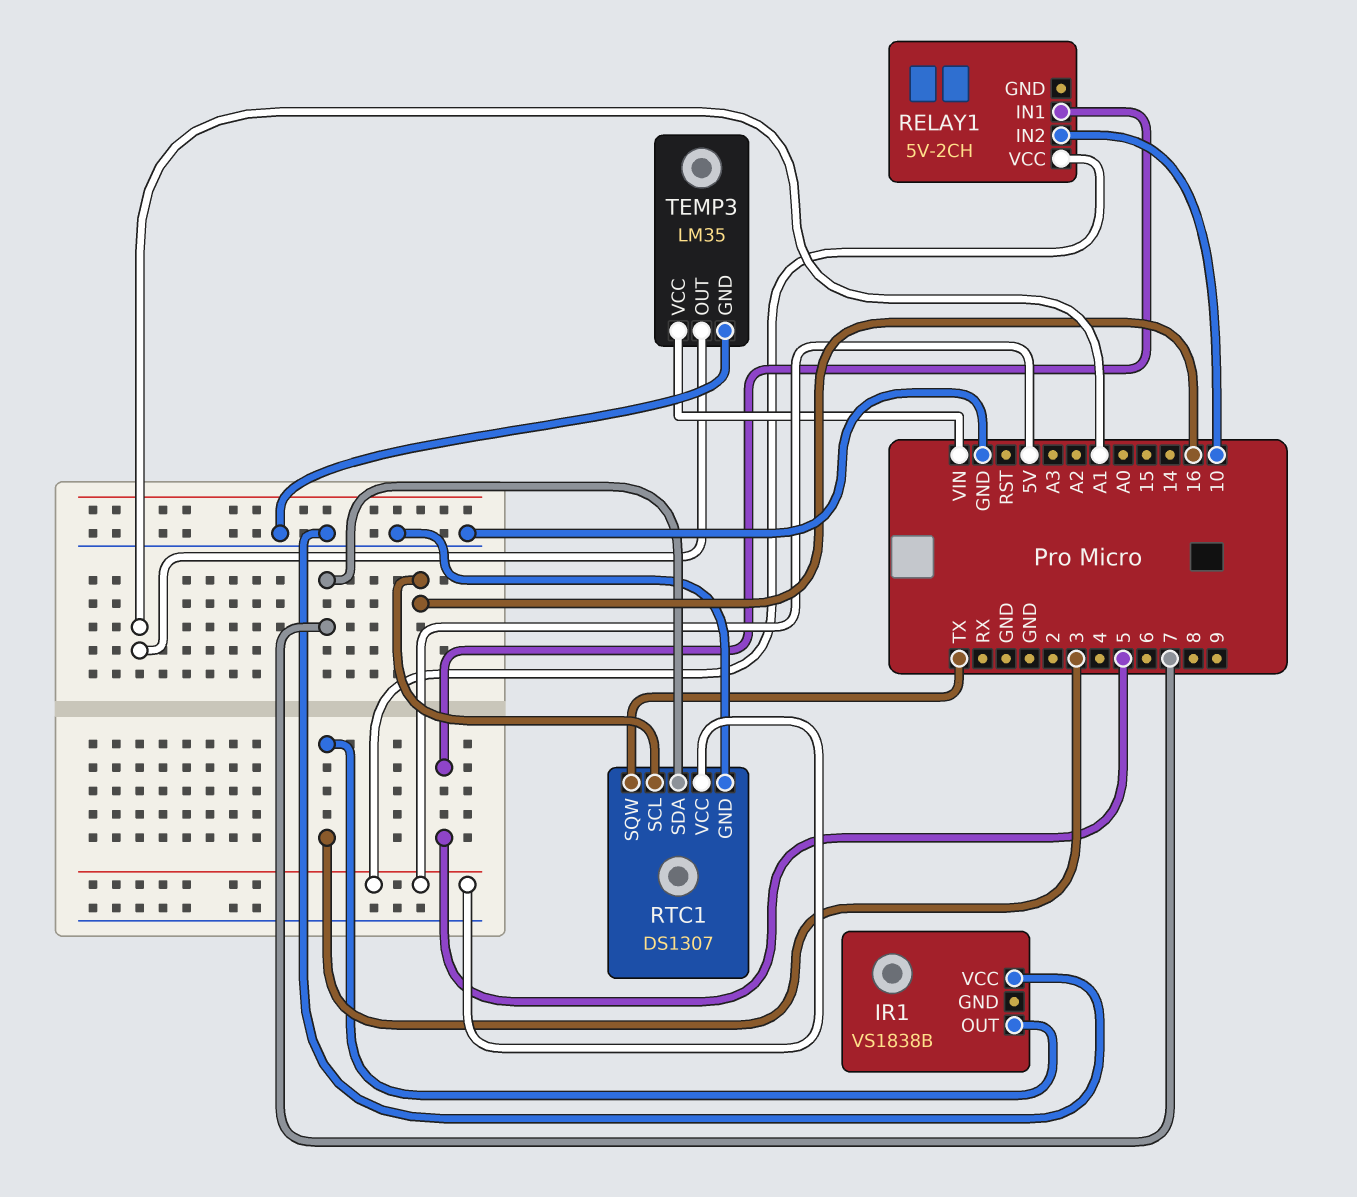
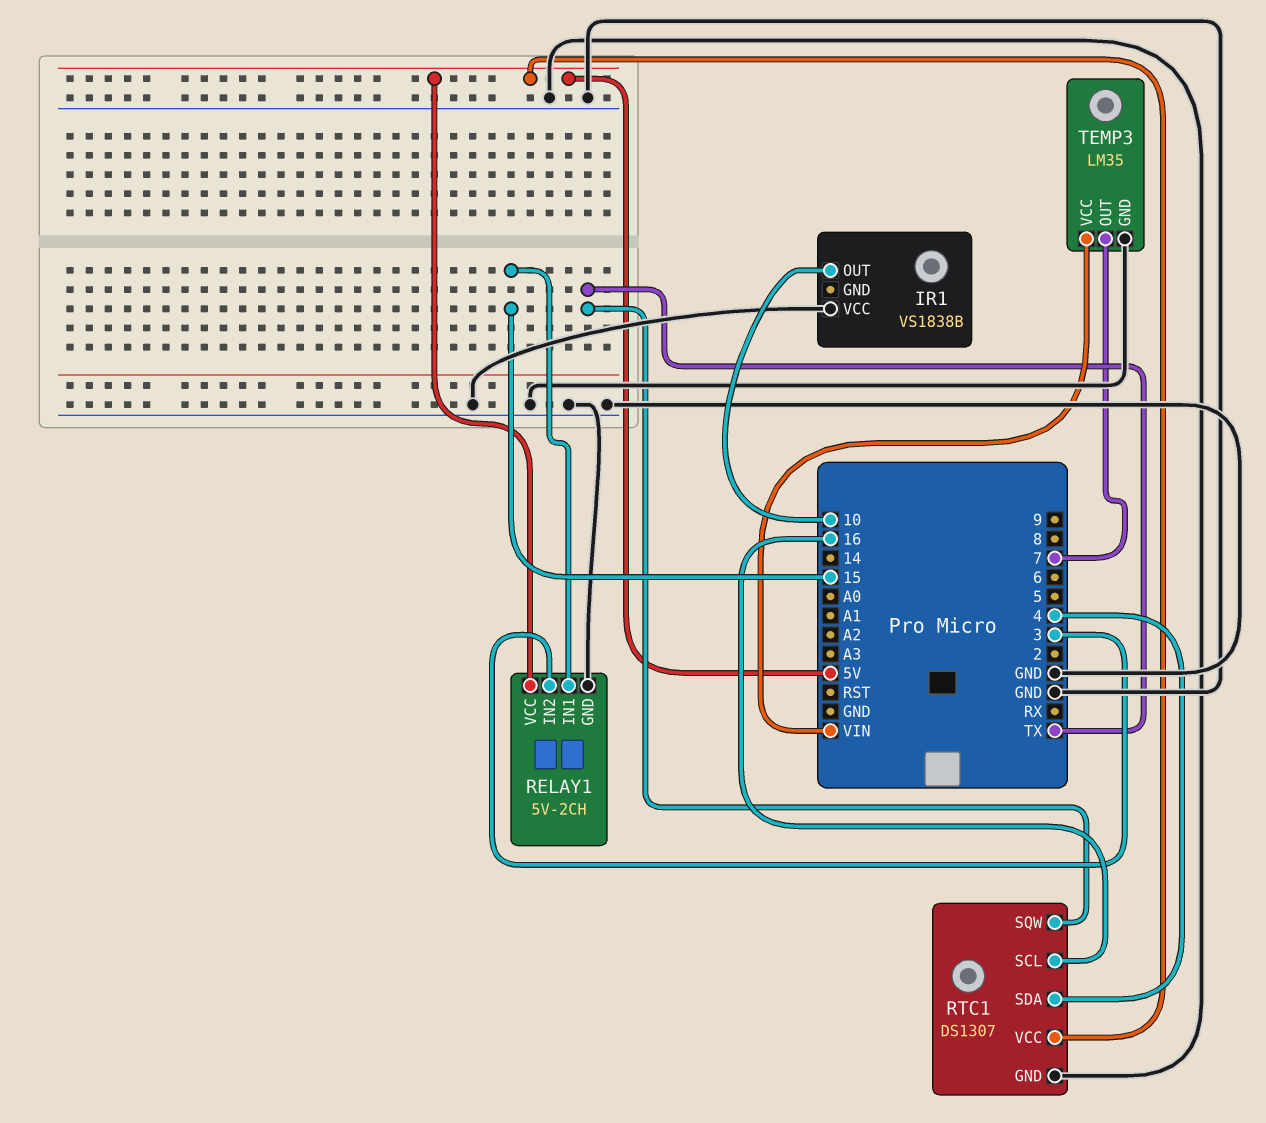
IR1 pin OUT: 3 -> 10
RELAY1 pin GND: none -> GND
RELAY1 pin IN1: 5 -> 15
RELAY1 pin IN2: 10 -> 3
RTC1 pin SDA: 7 -> 4
TEMP3 pin OUT: A1 -> 7

